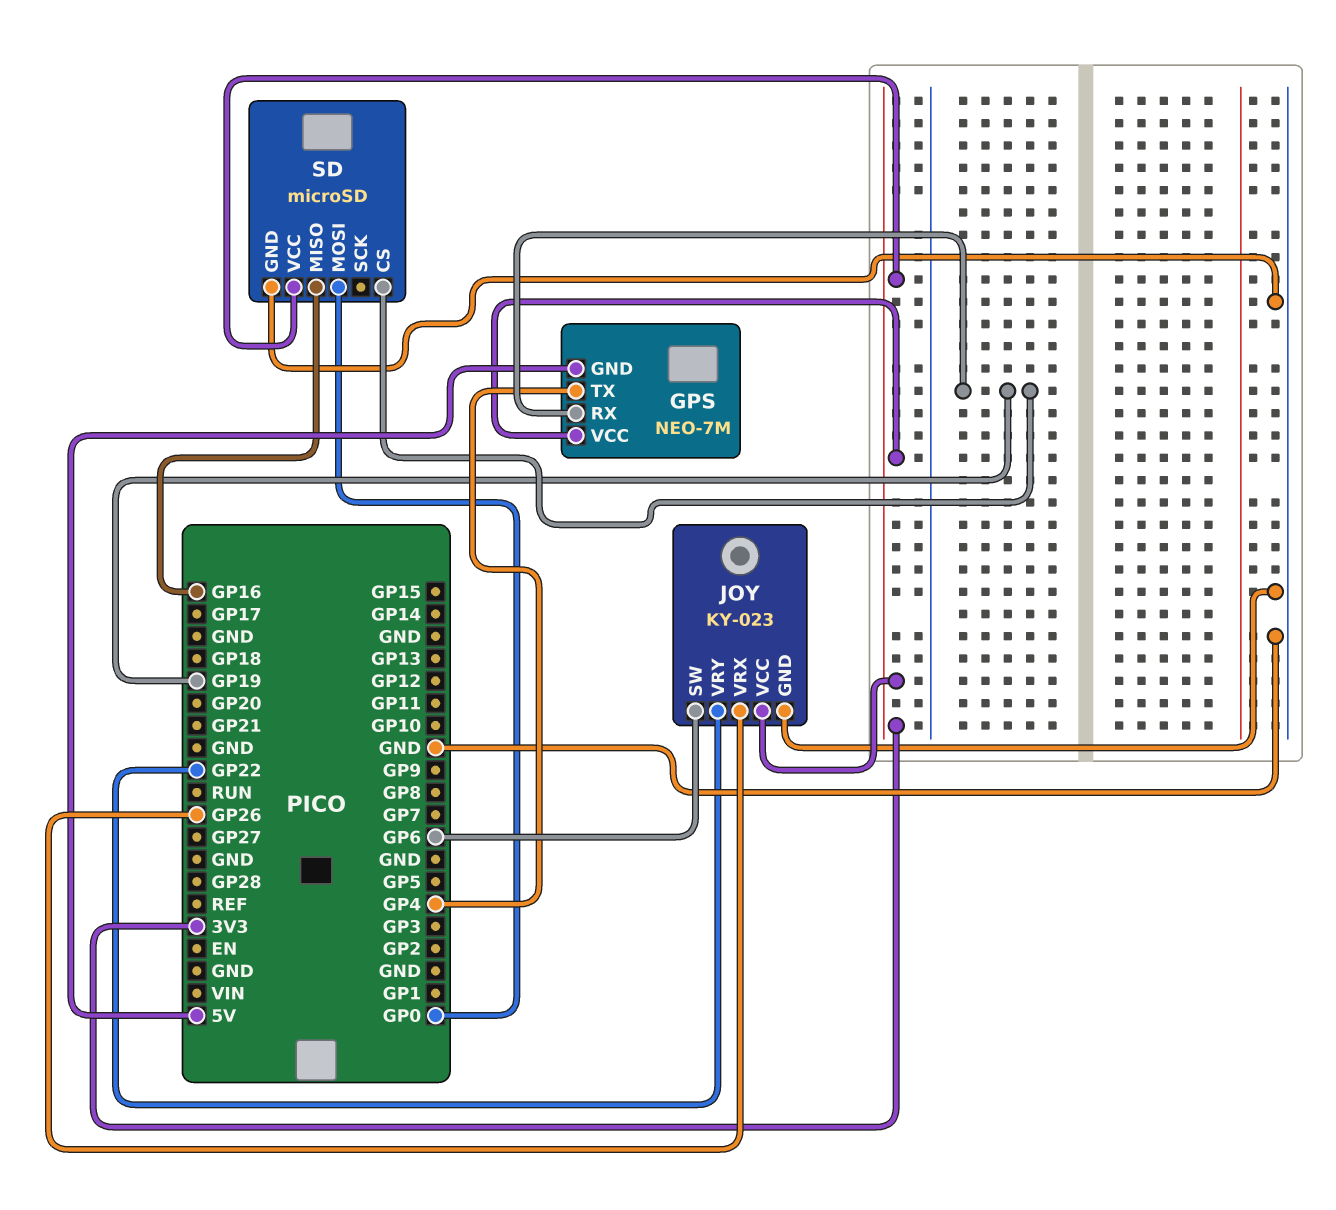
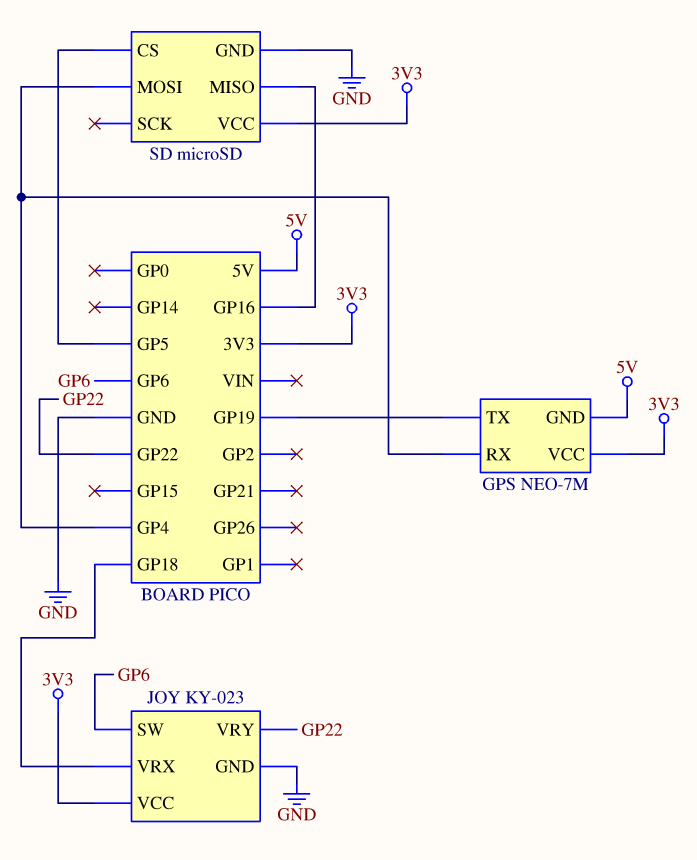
GPS pin RX: GP19 -> GP4
GPS pin TX: GP4 -> GP19
JOY pin VRX: GP26 -> GP18
SD pin CS: GP19 -> GP5
SD pin MOSI: GP0 -> GP4

